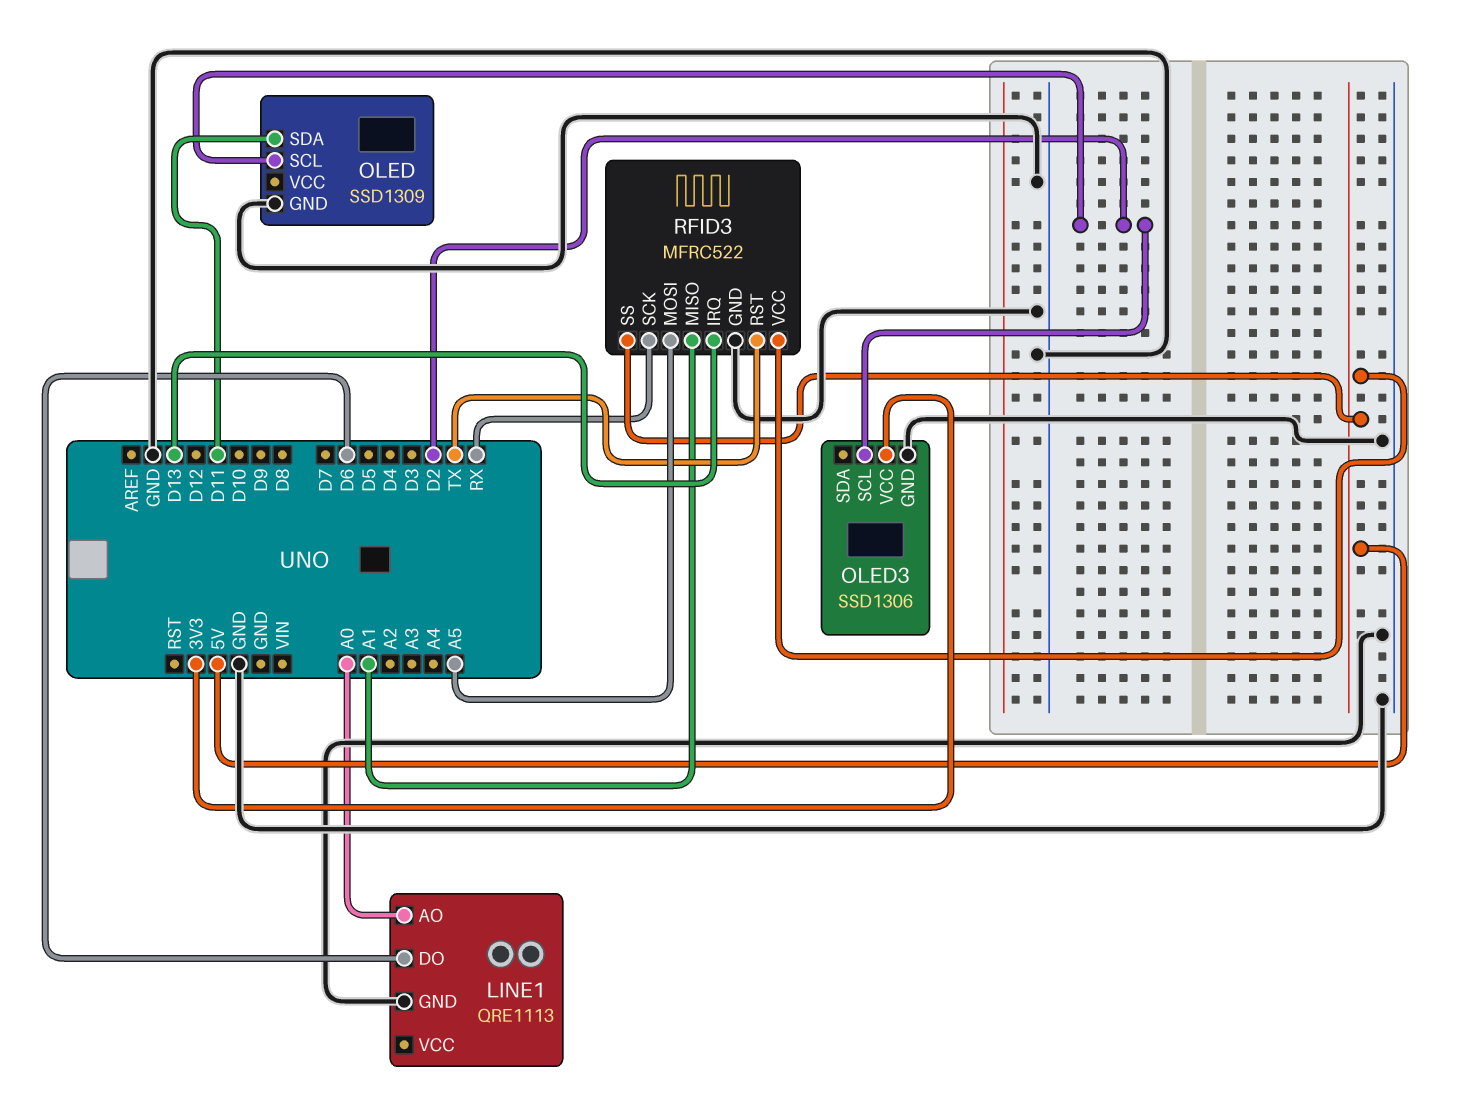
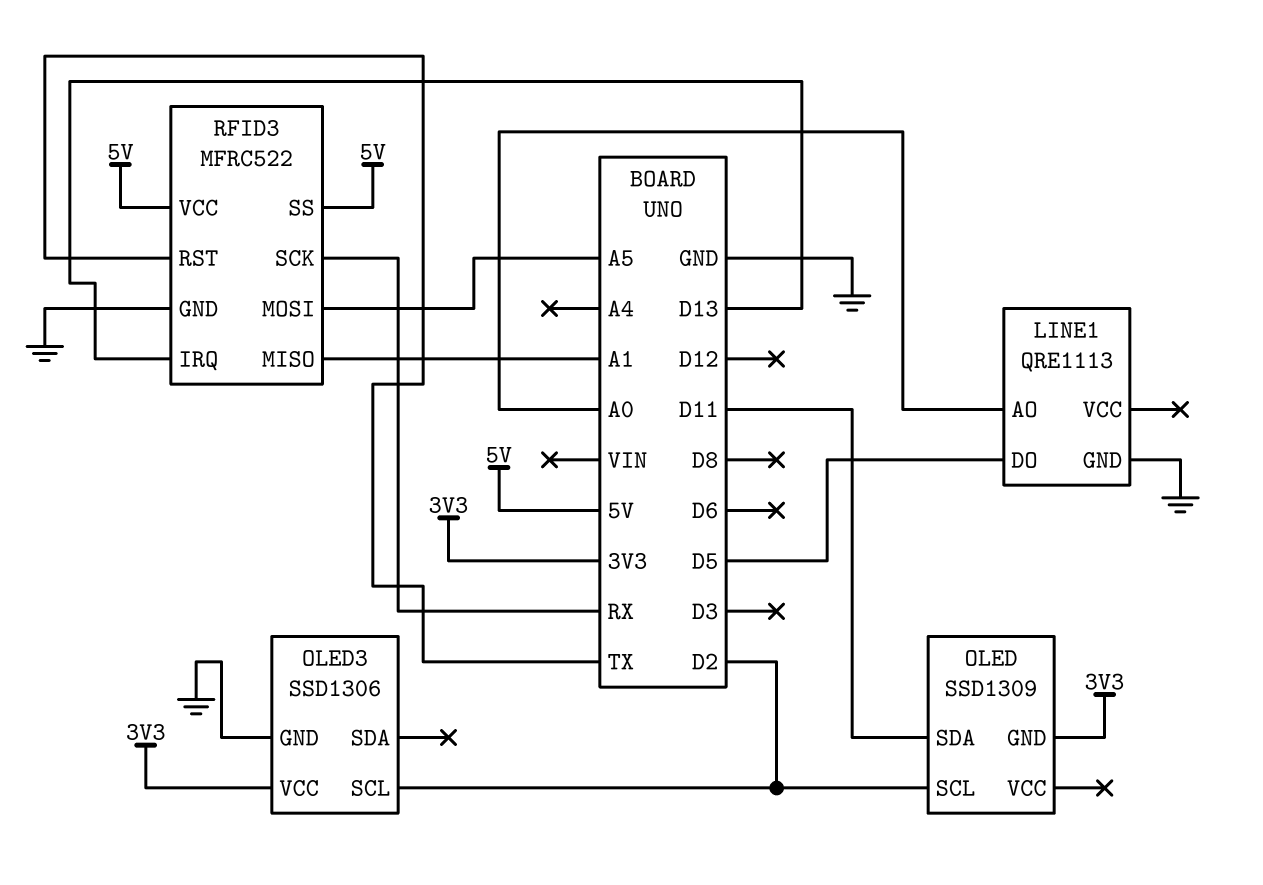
LINE1 pin DO: D6 -> D5
OLED pin GND: GND -> 3V3

